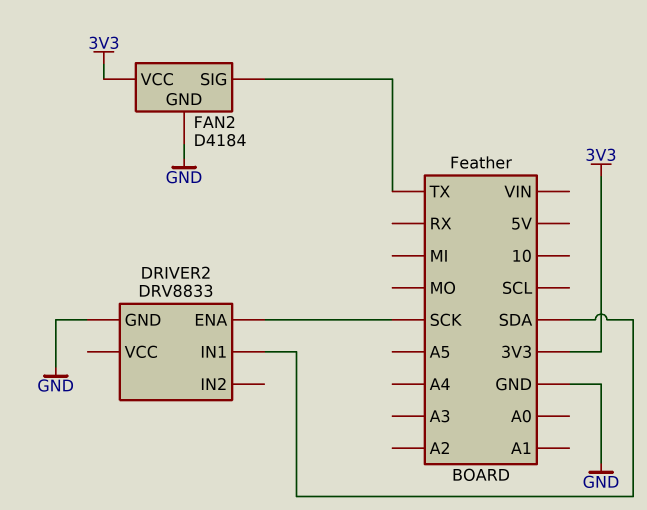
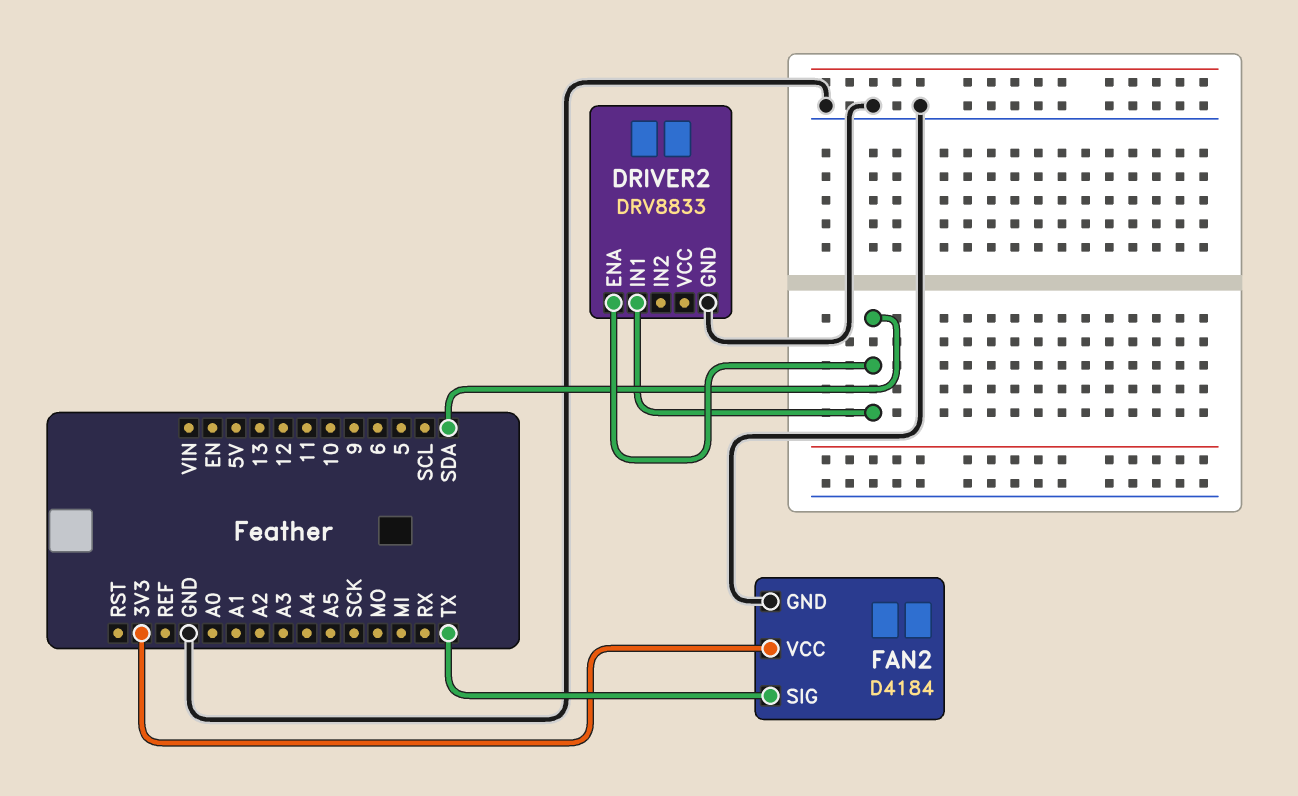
DRIVER2 pin ENA: SCK -> SDA

